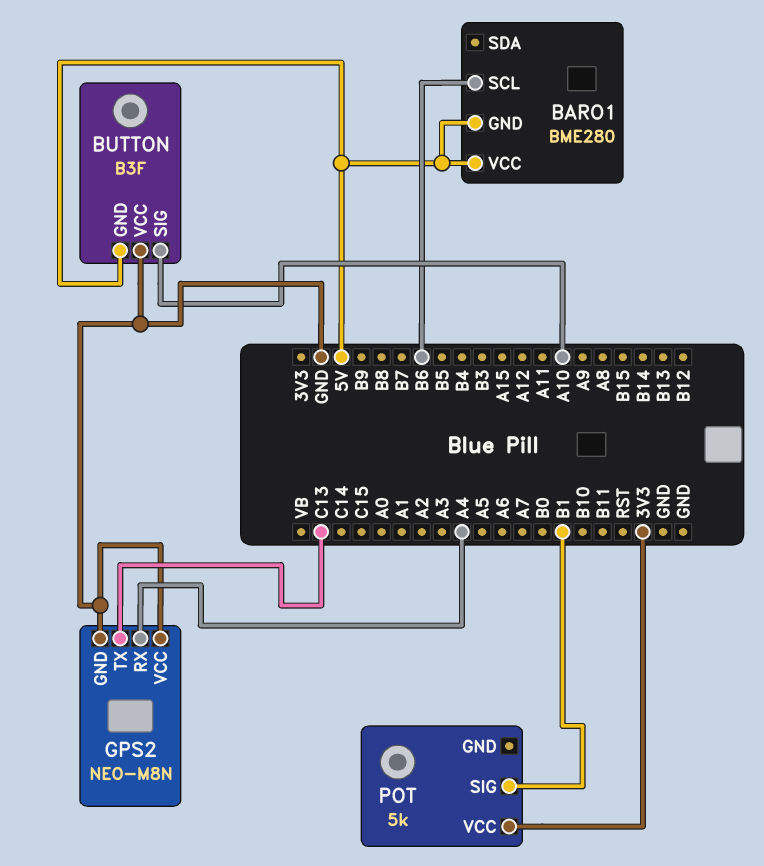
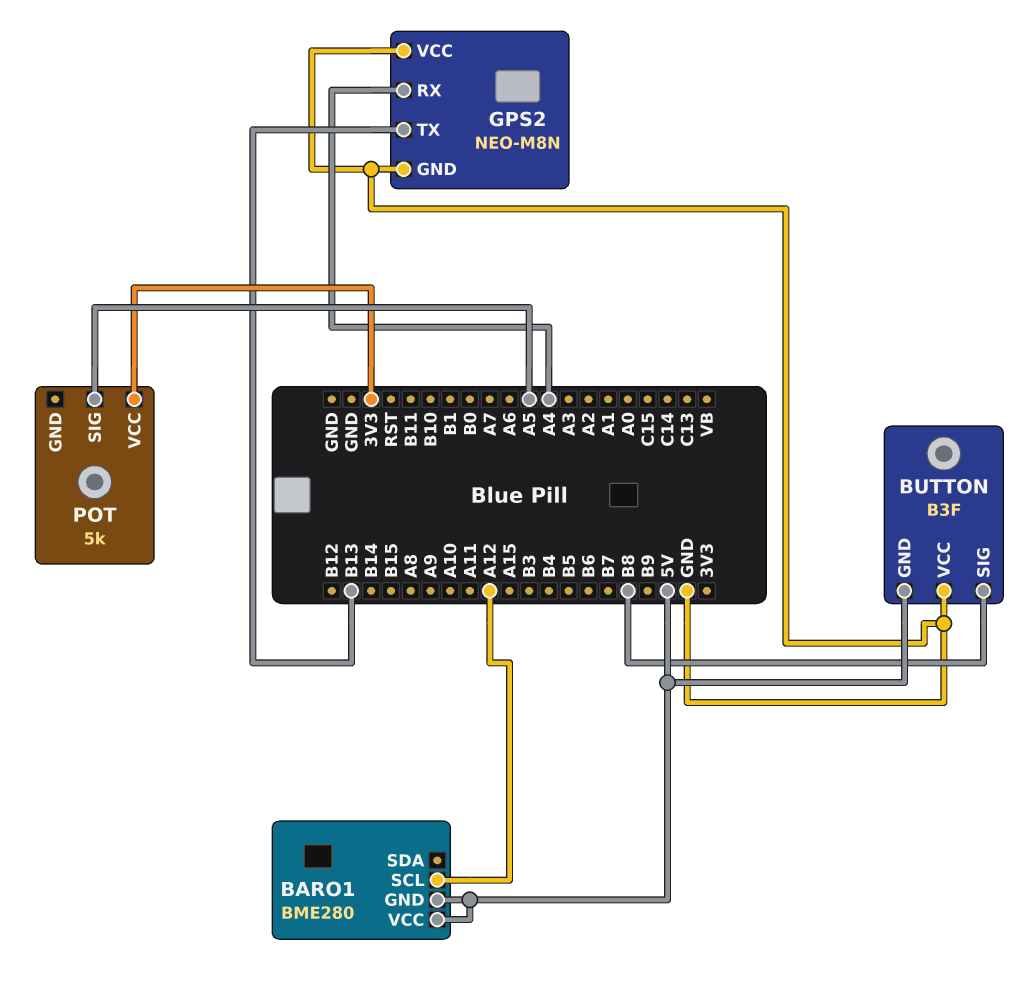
BARO1 pin SCL: B6 -> A12
BUTTON pin SIG: A10 -> B8
GPS2 pin TX: C13 -> B13
POT pin SIG: B1 -> A5

